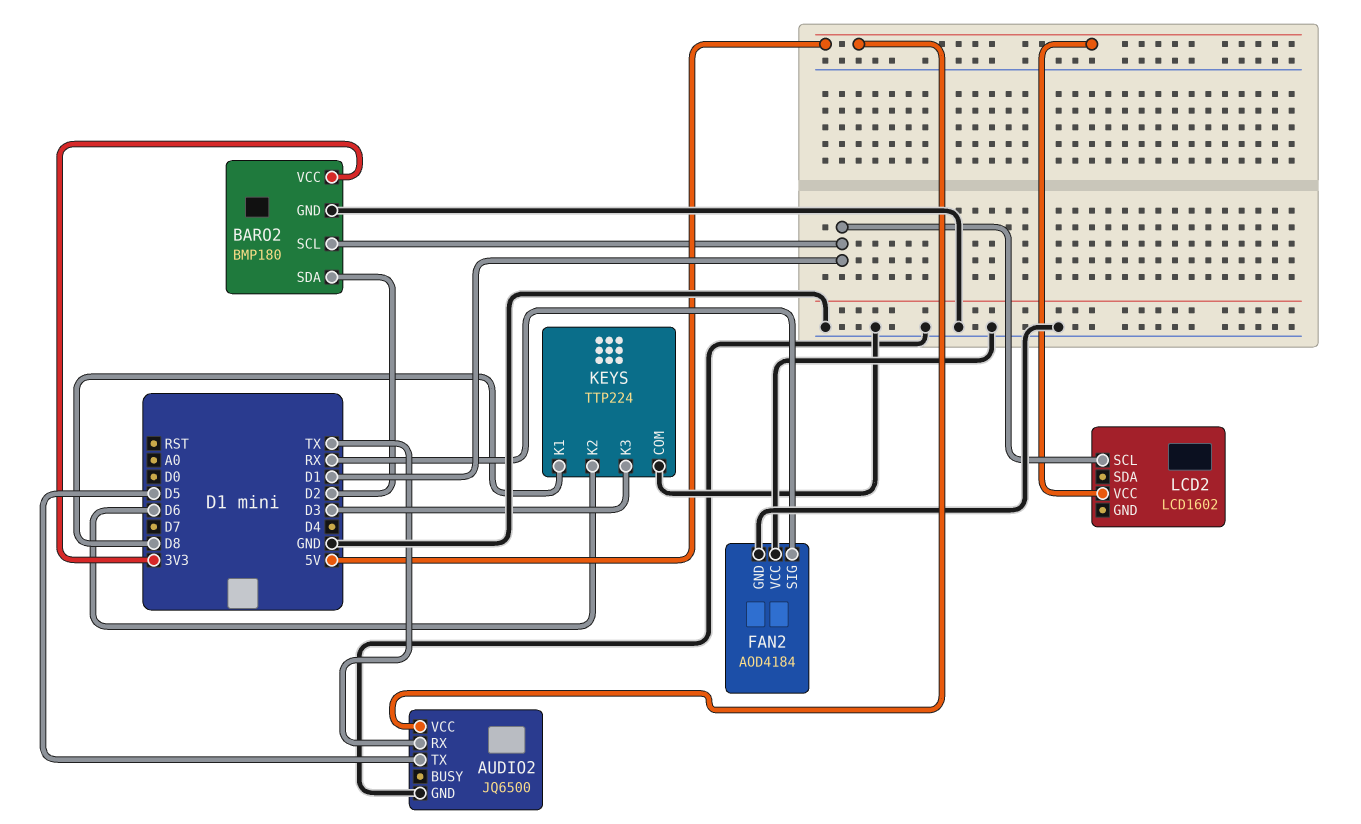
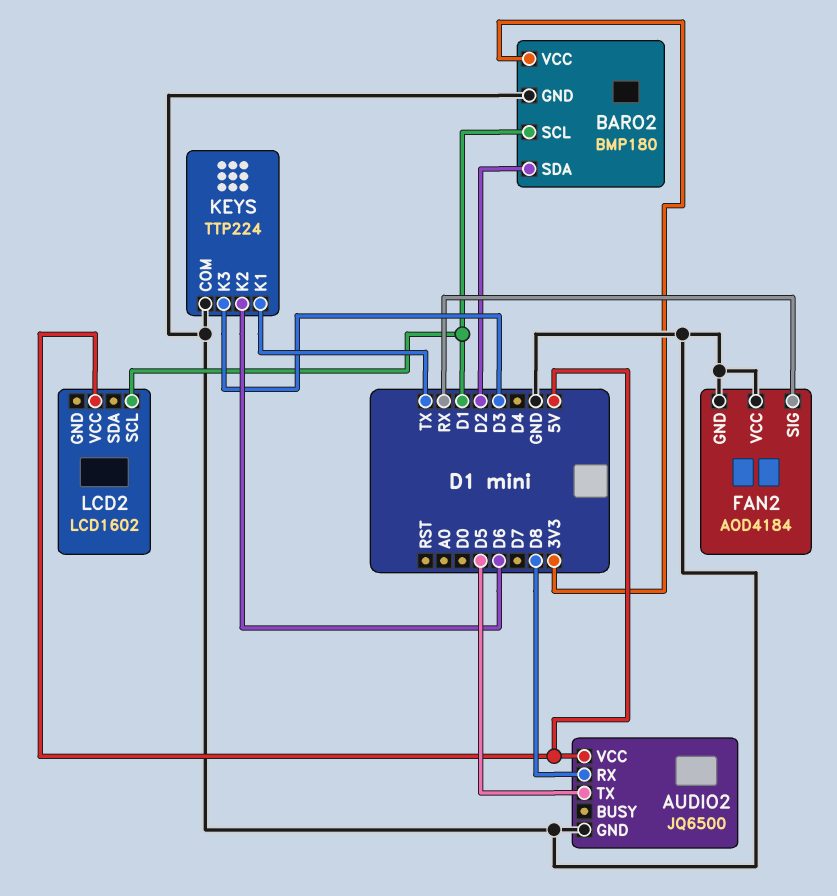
AUDIO2 pin RX: TX -> D8
KEYS pin K1: D8 -> TX

